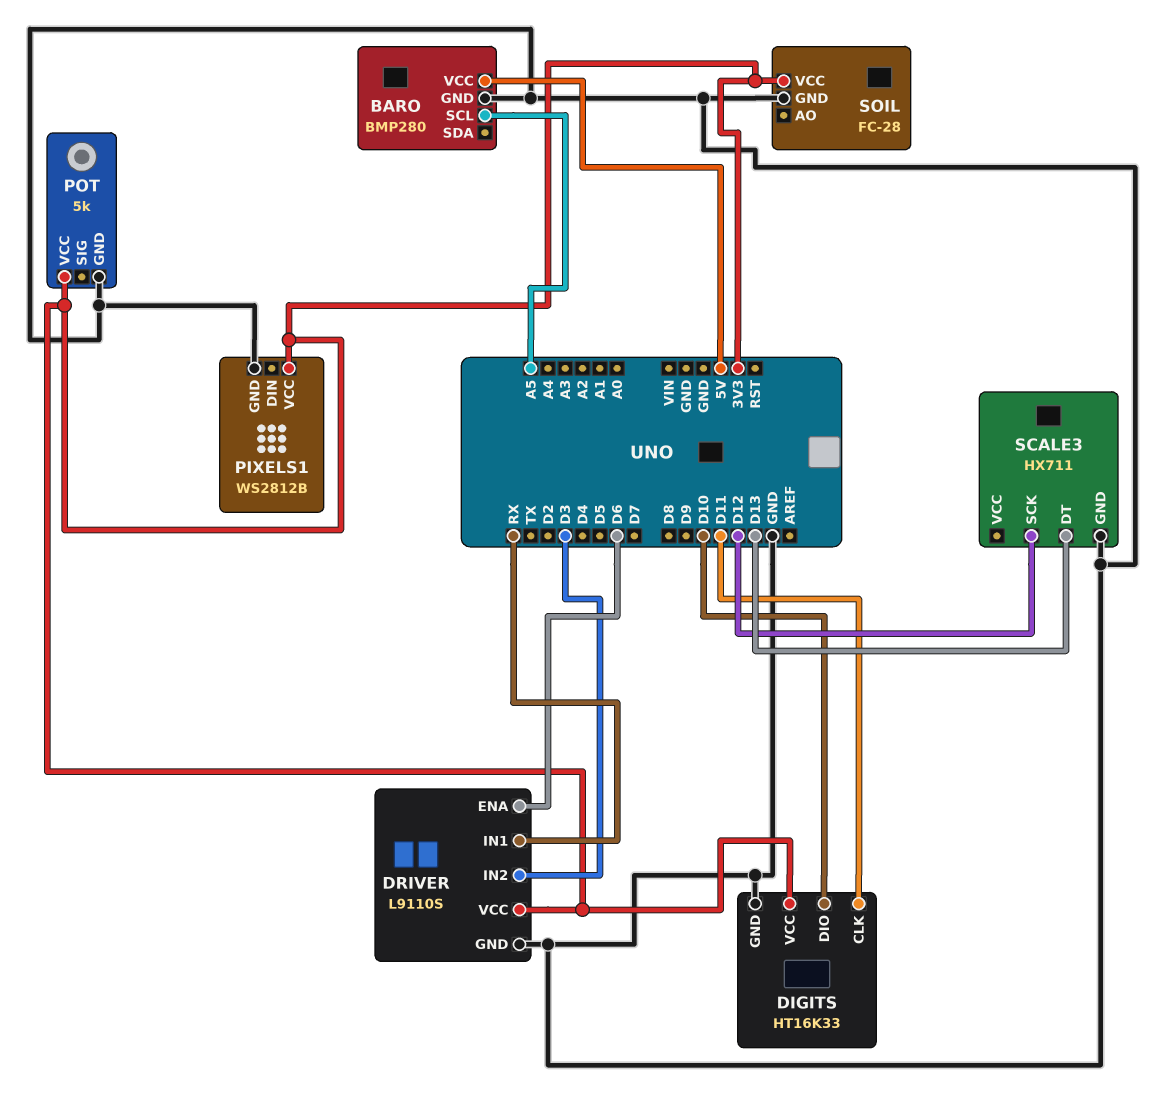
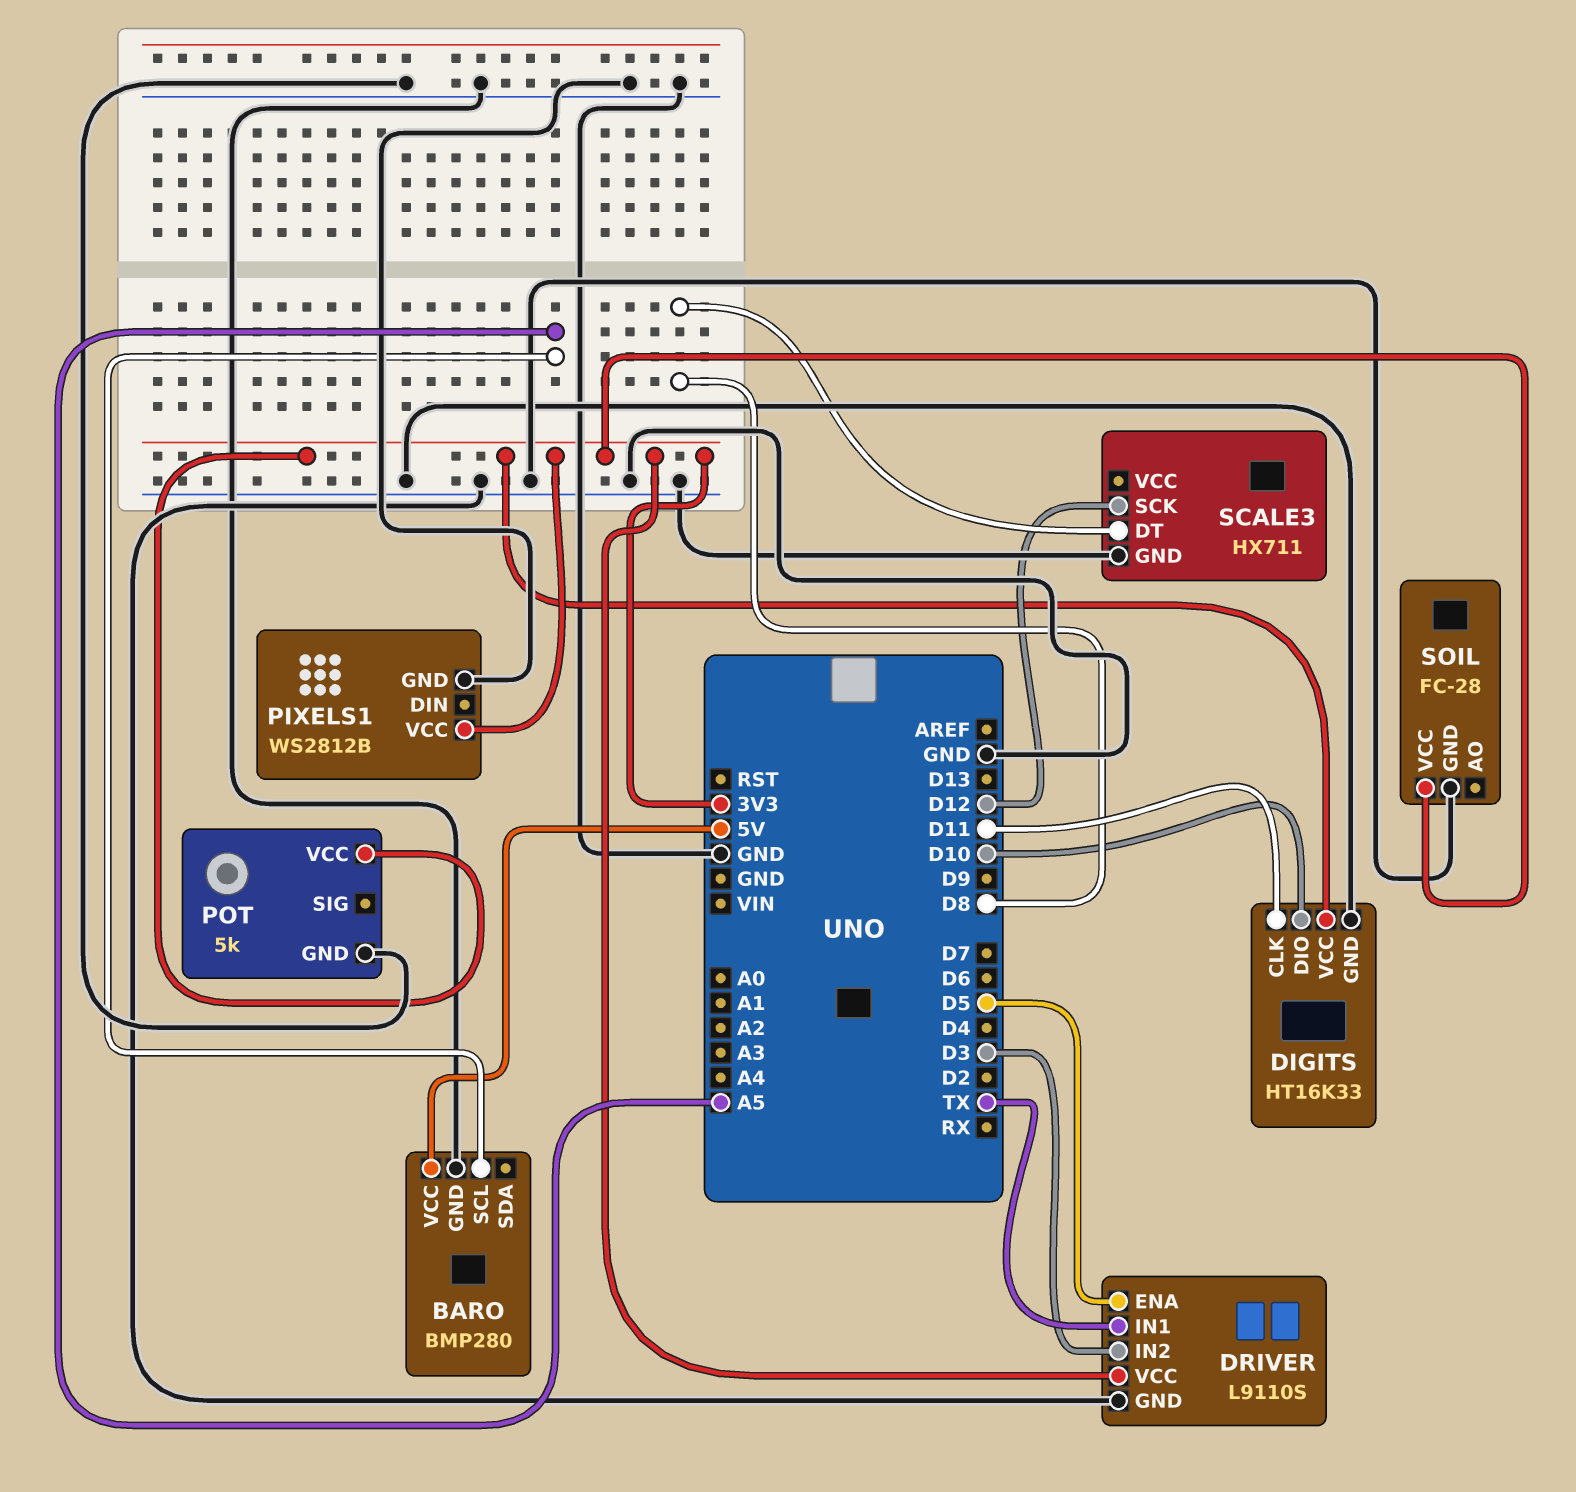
DRIVER pin ENA: D6 -> D5
DRIVER pin IN1: RX -> TX
SCALE3 pin DT: D13 -> D8

